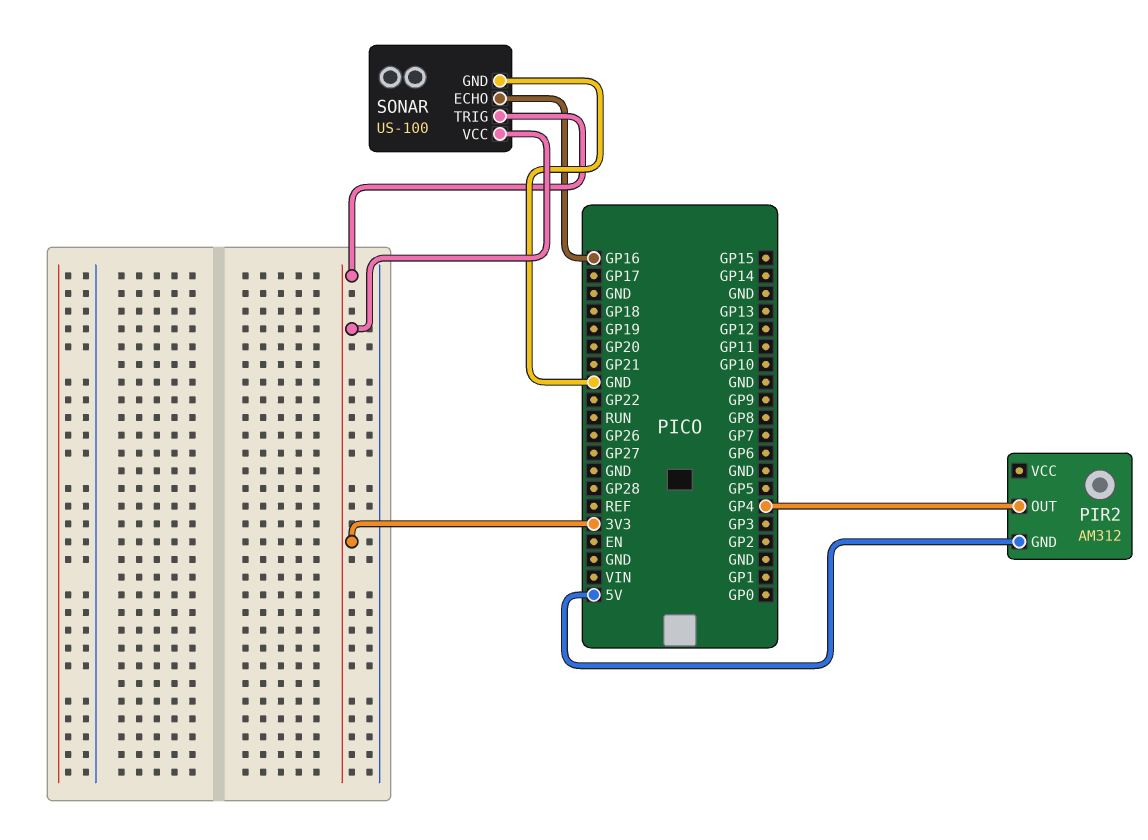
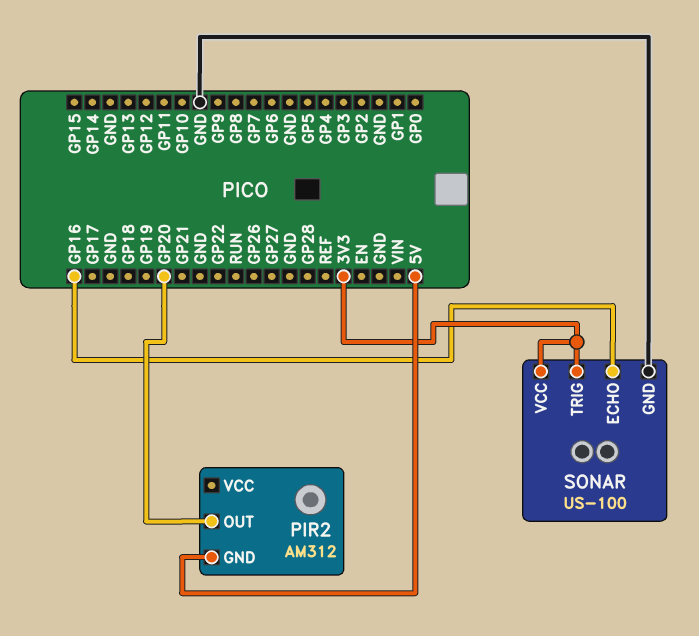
PIR2 pin OUT: GP4 -> GP20

